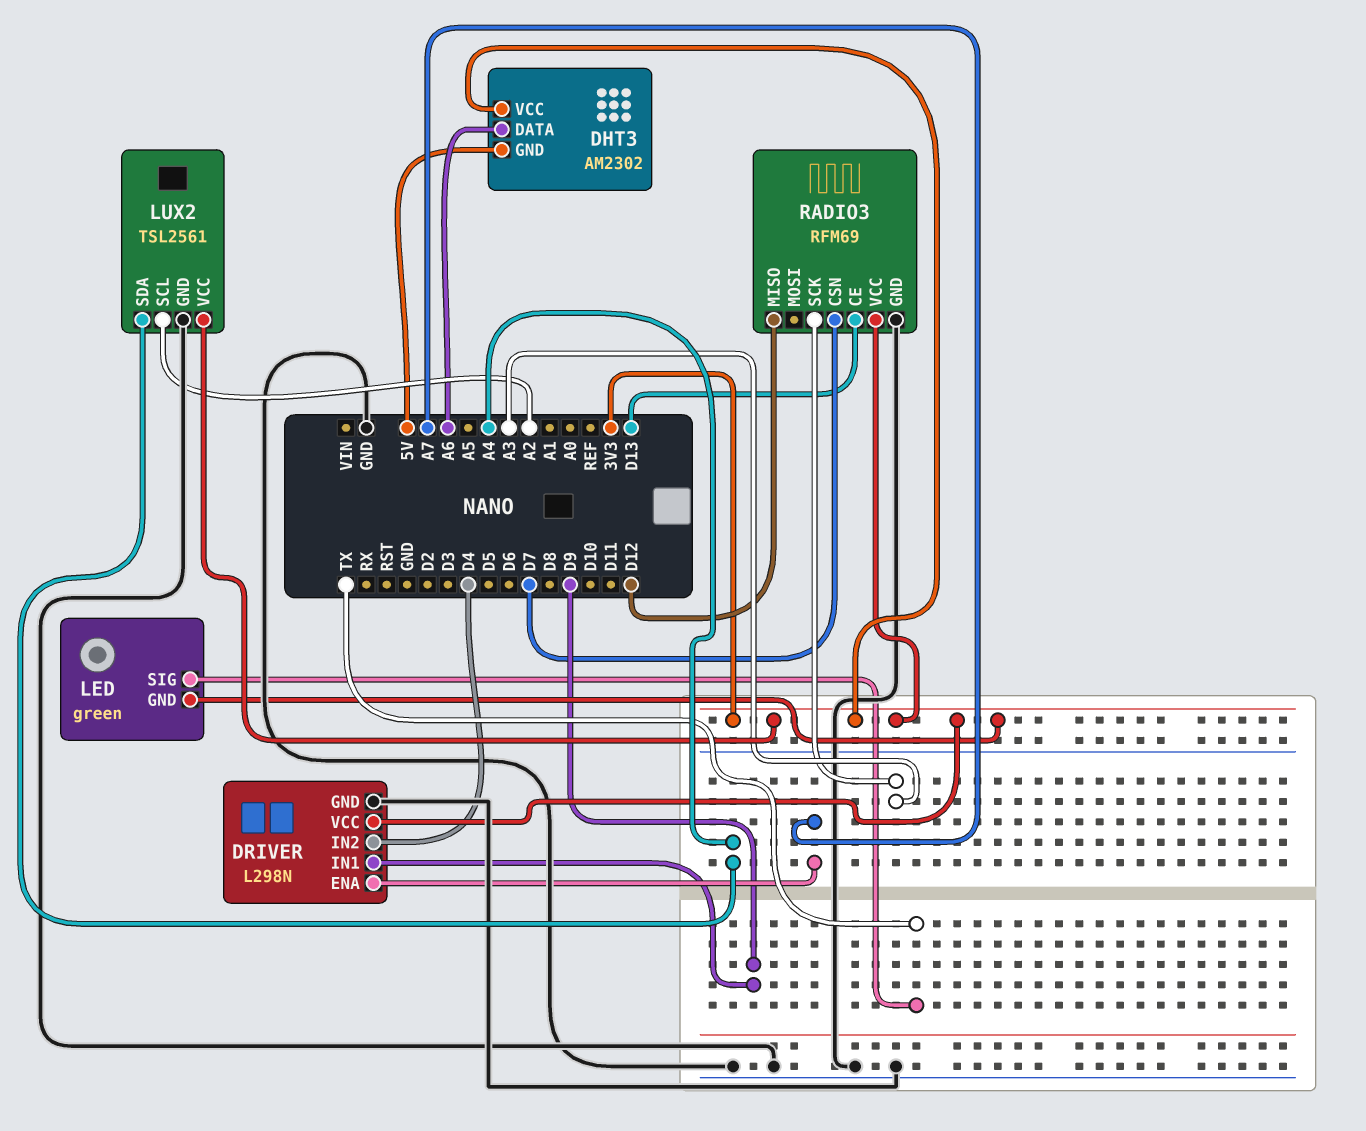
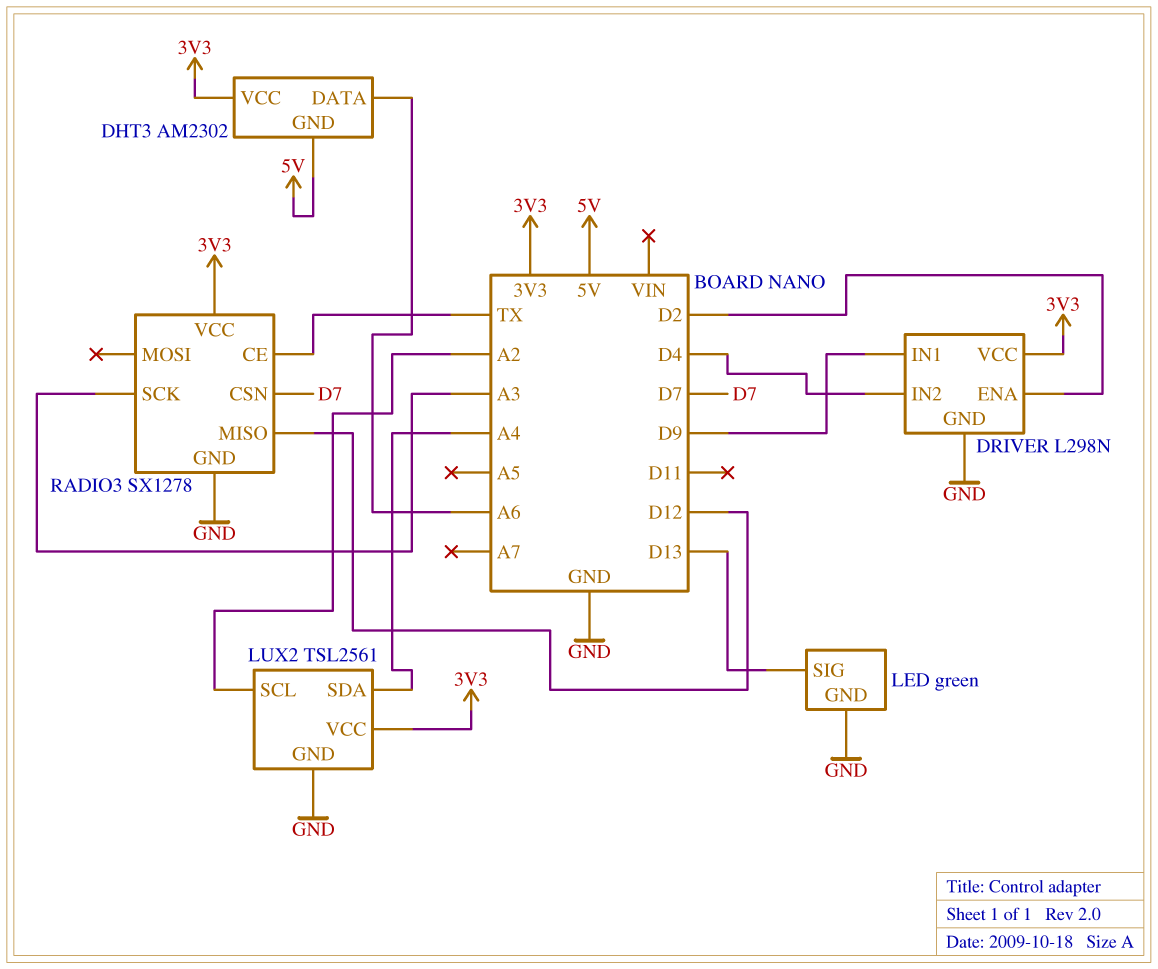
DRIVER pin ENA: A7 -> D2
LED pin GND: 3V3 -> GND
LED pin SIG: TX -> D13
RADIO3: RFM69 -> SX1278
RADIO3 pin CE: D13 -> TX

